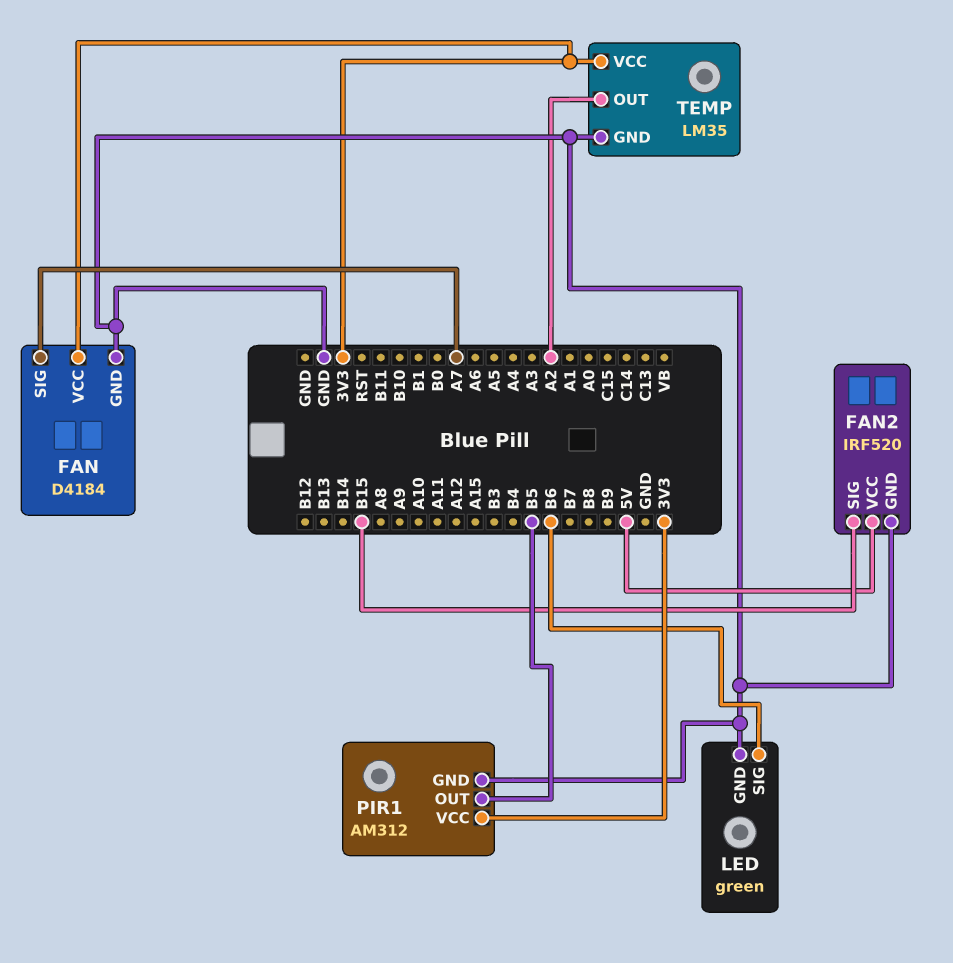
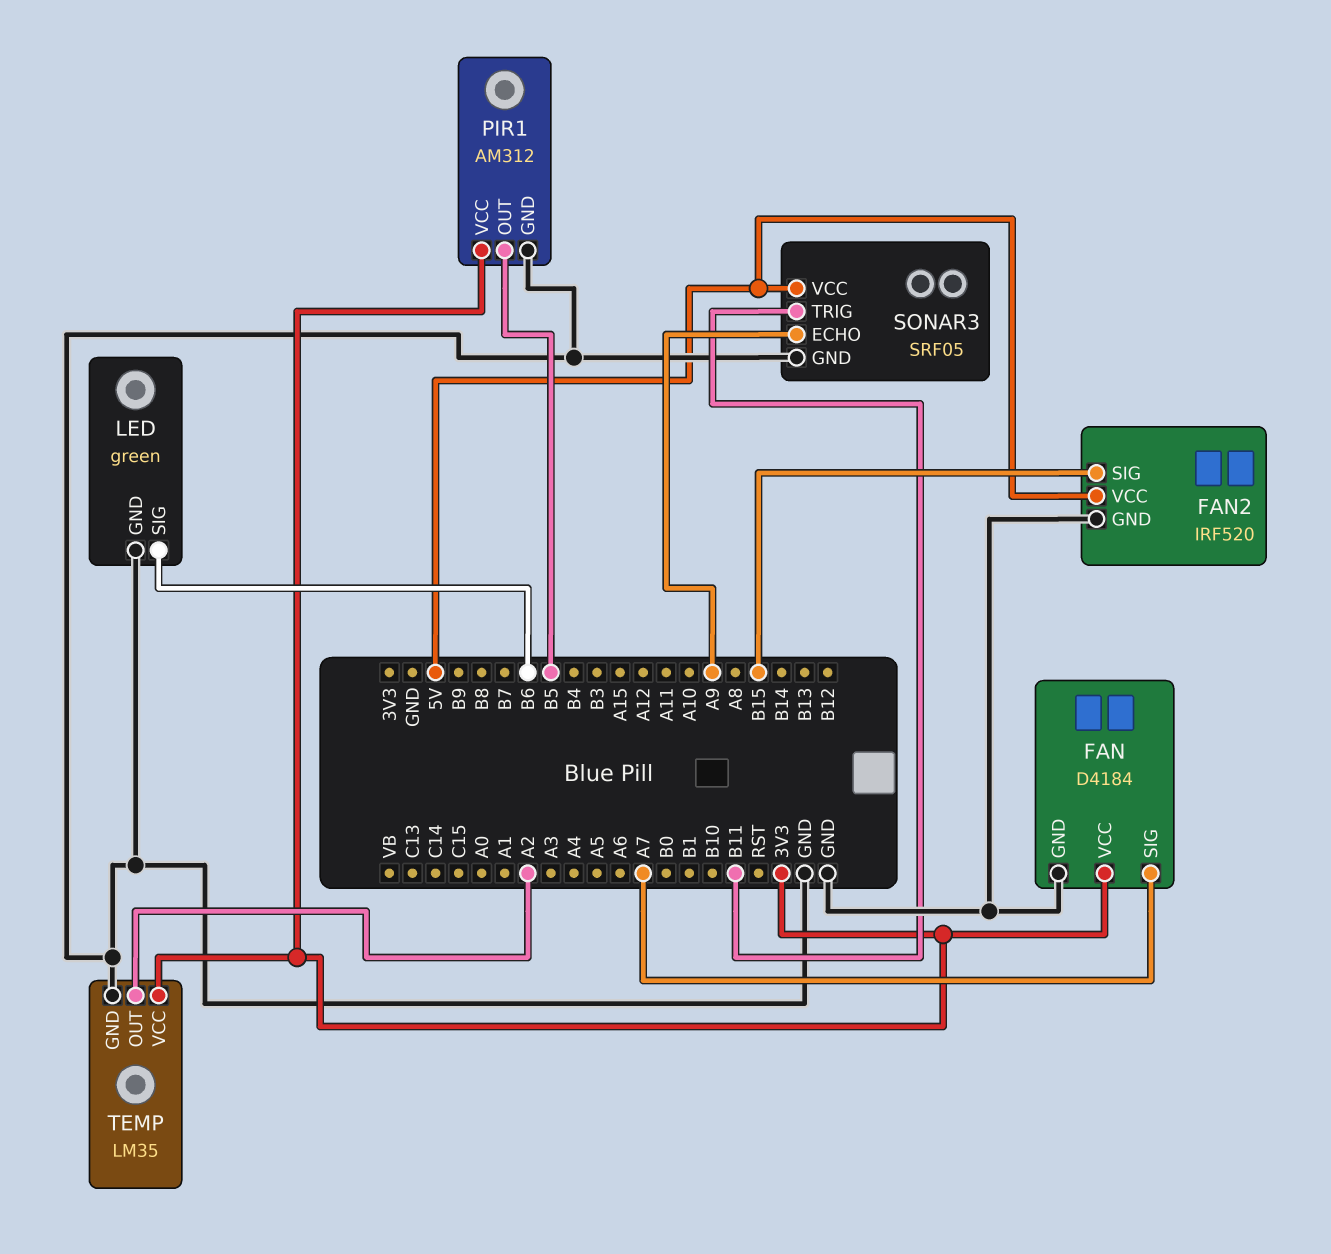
SONAR3: none -> SRF05
SONAR3 pin ECHO: none -> A9
SONAR3 pin GND: none -> GND
SONAR3 pin TRIG: none -> B11
SONAR3 pin VCC: none -> 5V

